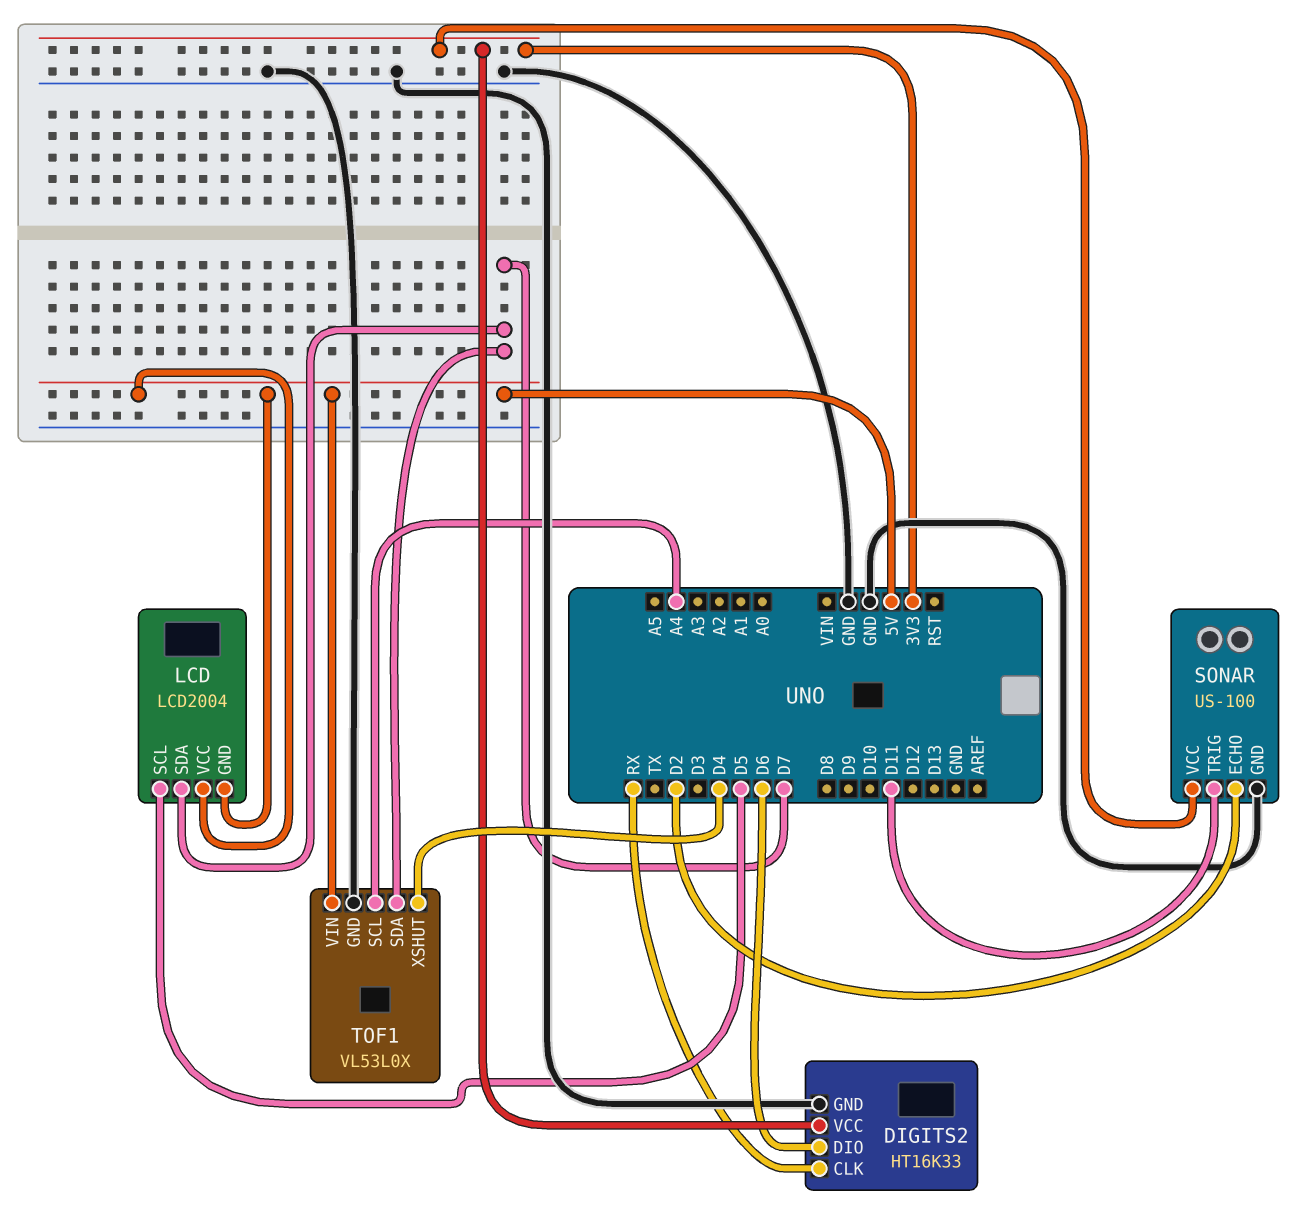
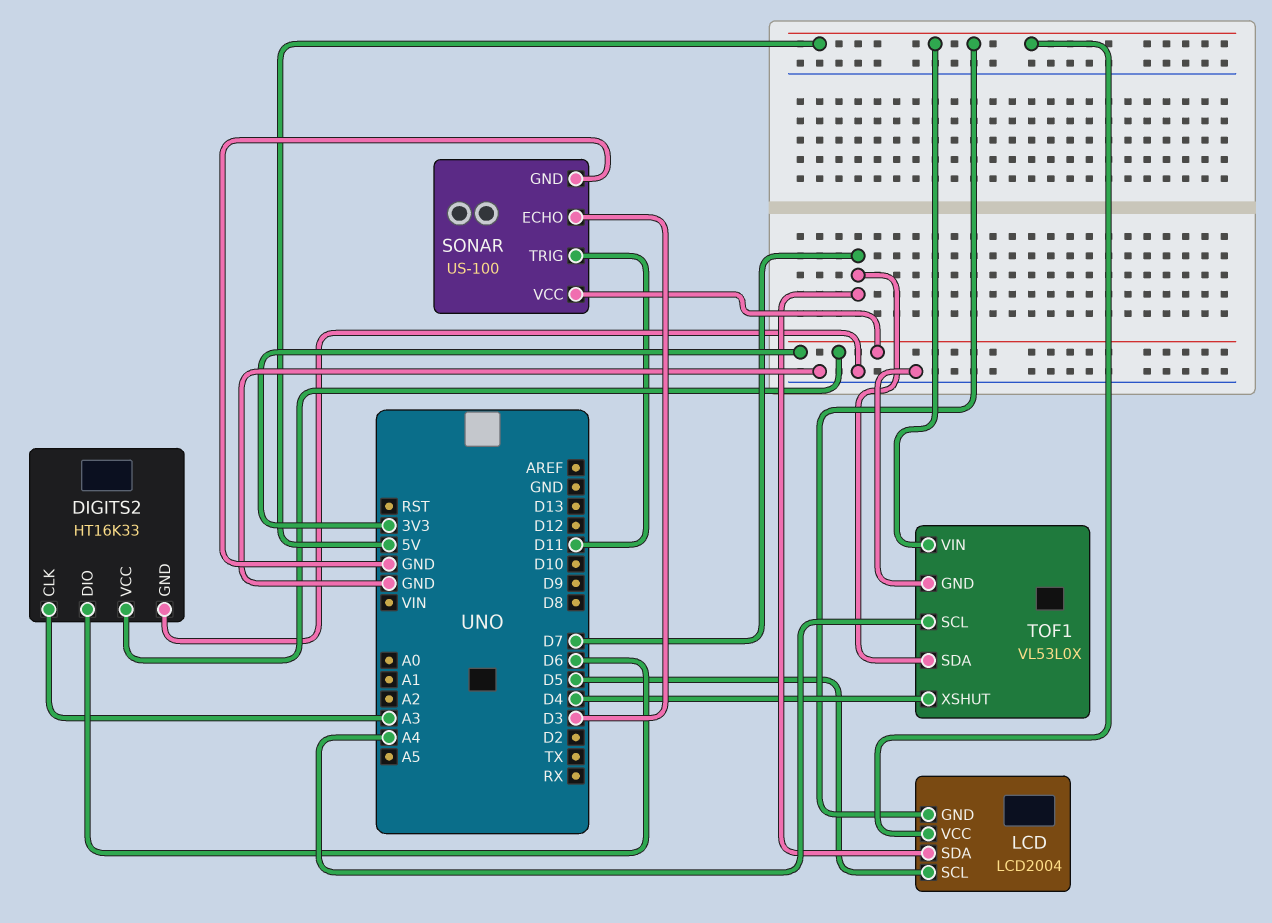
DIGITS2 pin CLK: RX -> A3
SONAR pin ECHO: D2 -> D3

